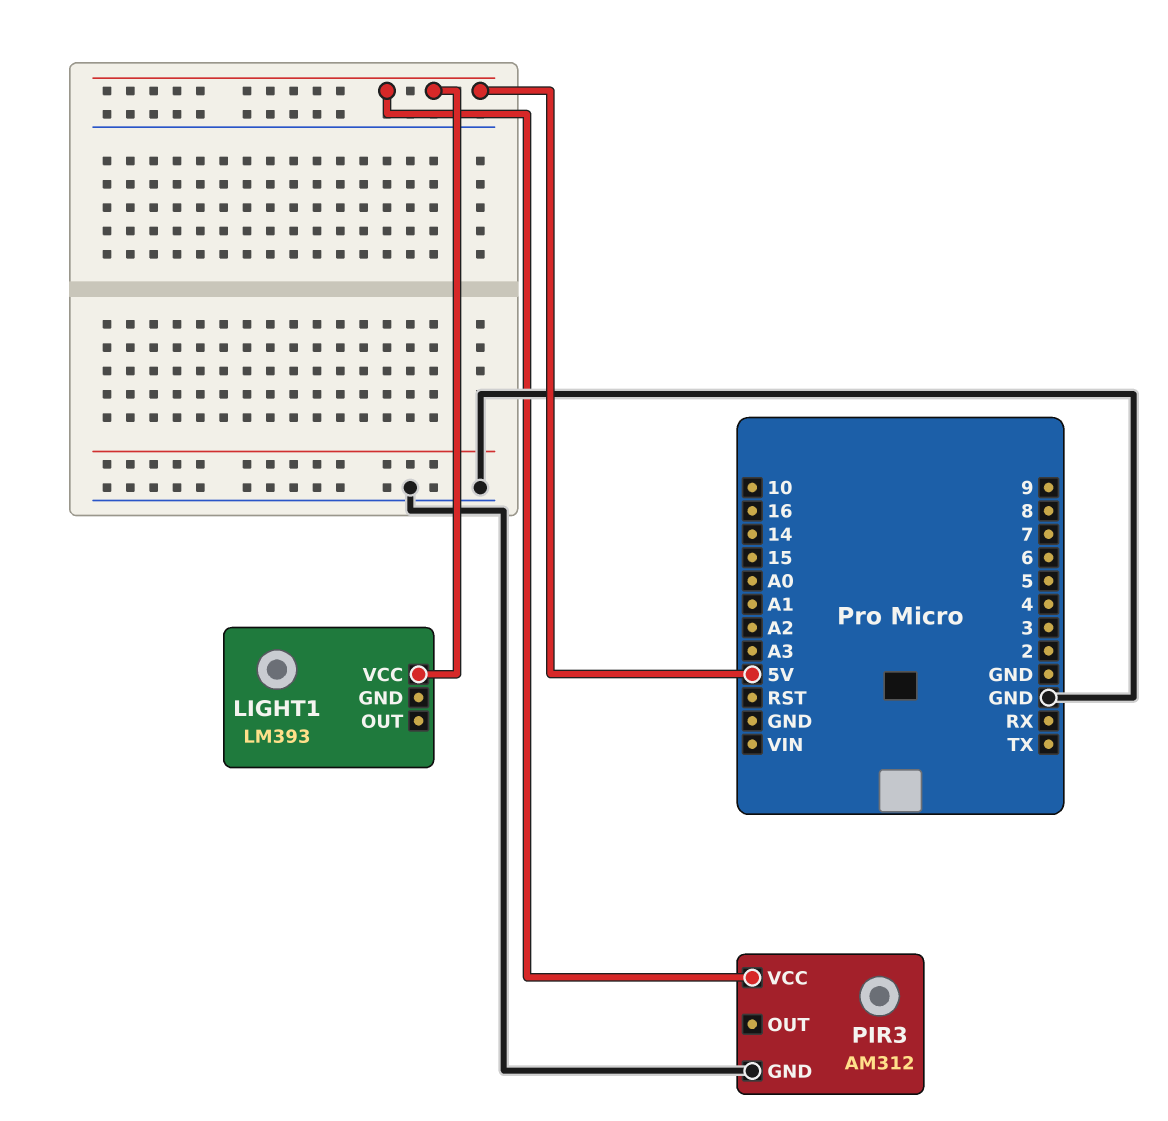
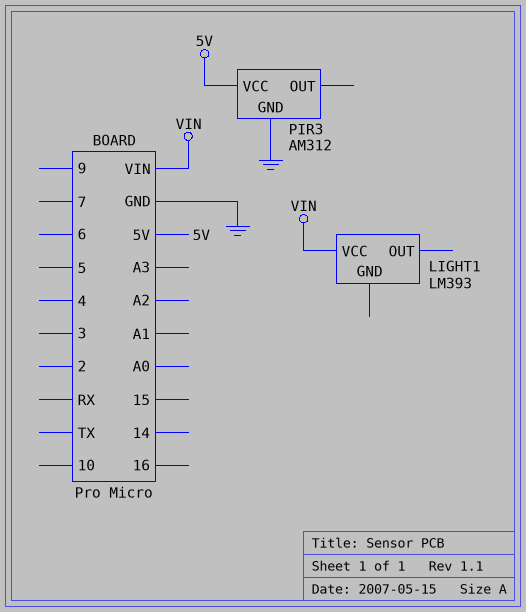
LIGHT1 pin VCC: 5V -> VIN

